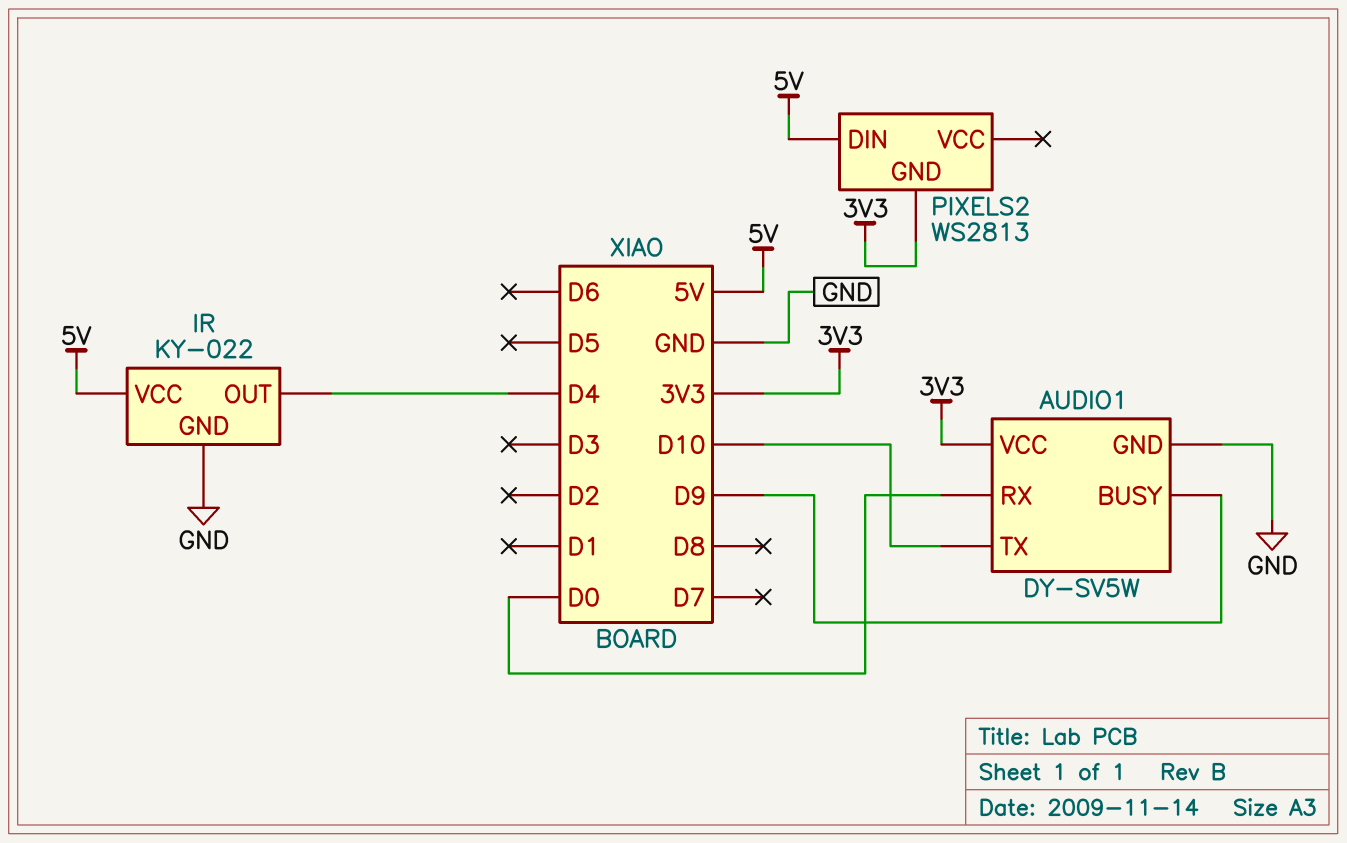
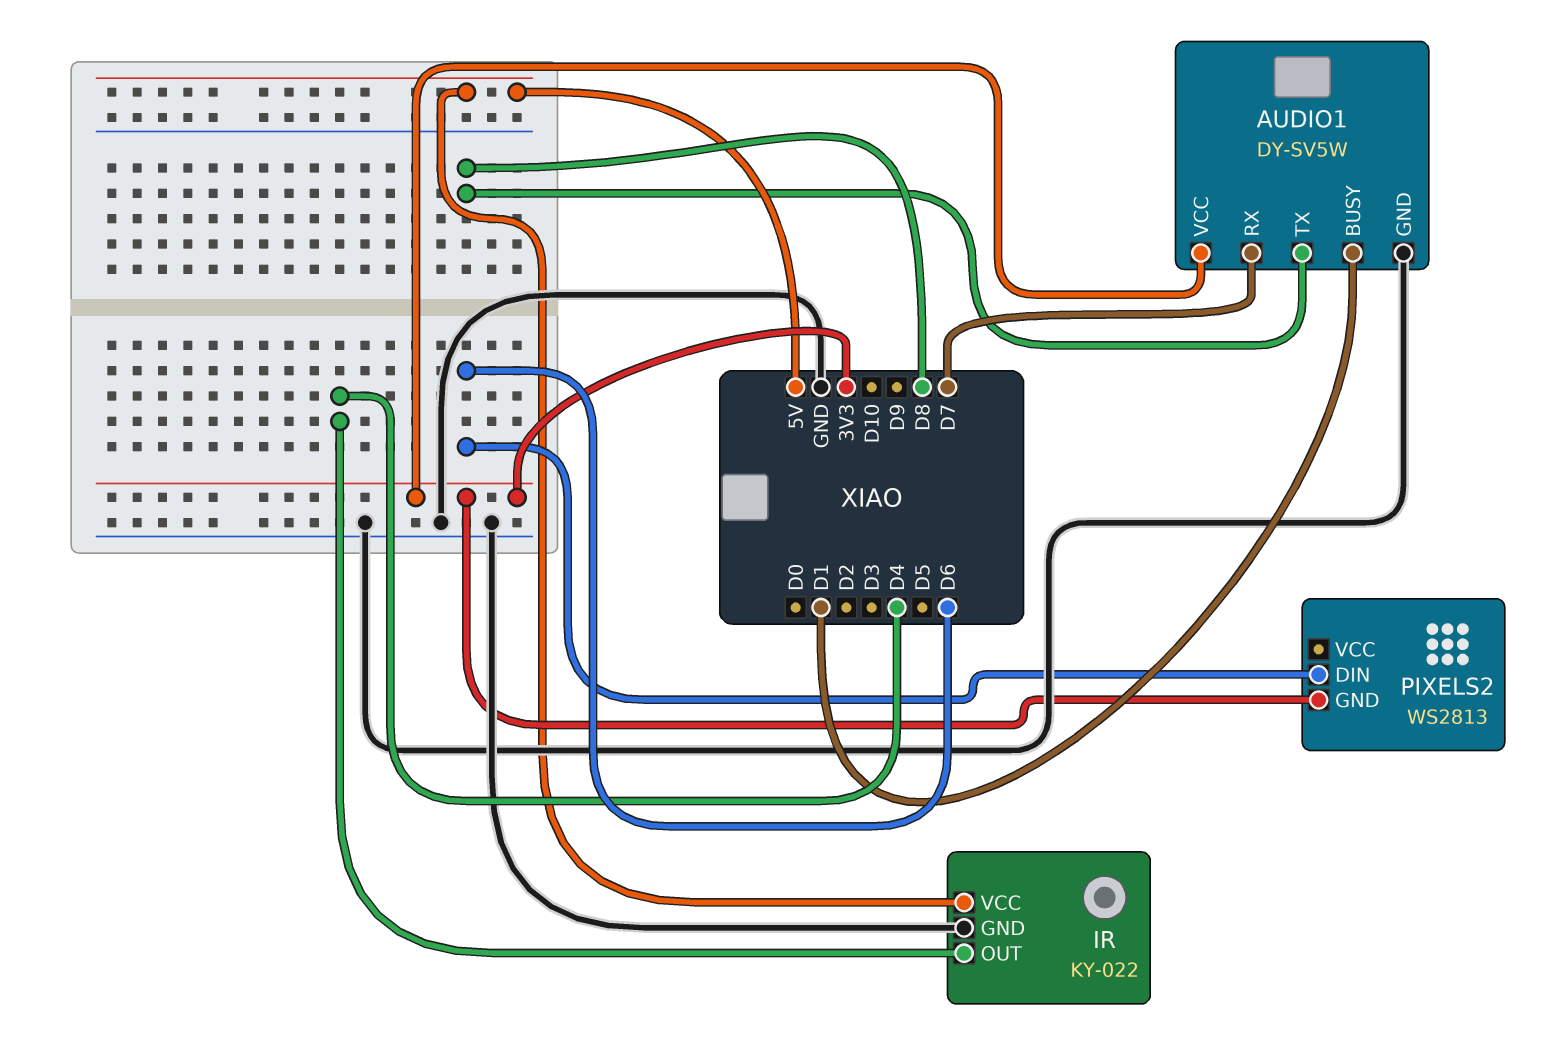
AUDIO1 pin BUSY: D9 -> D1
AUDIO1 pin RX: D0 -> D7
AUDIO1 pin TX: D10 -> D8
PIXELS2 pin DIN: 5V -> D6

